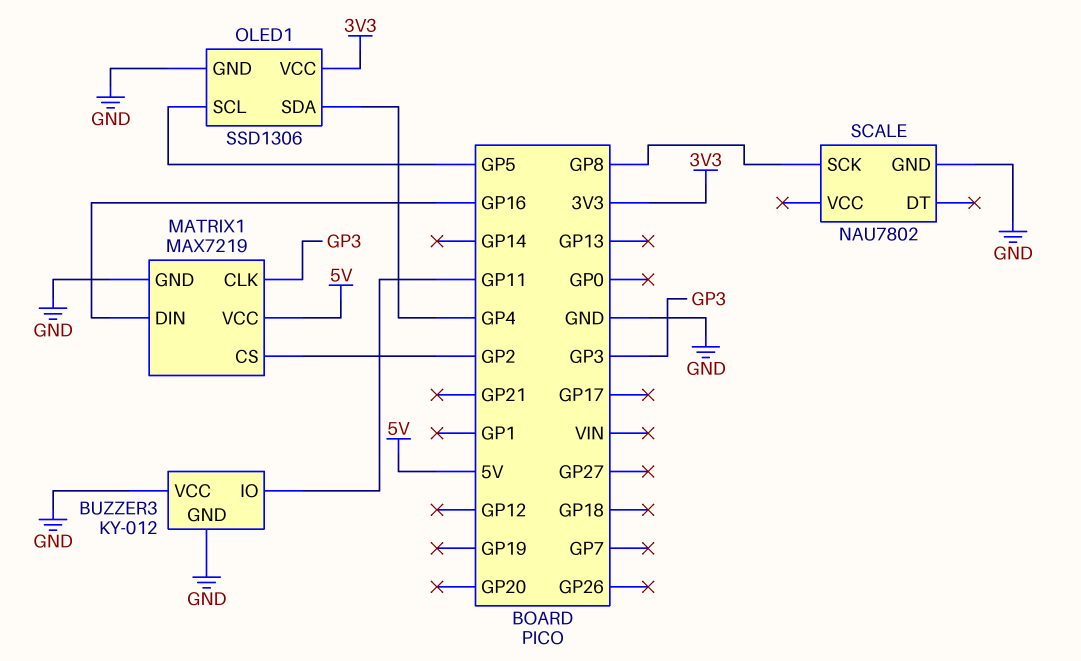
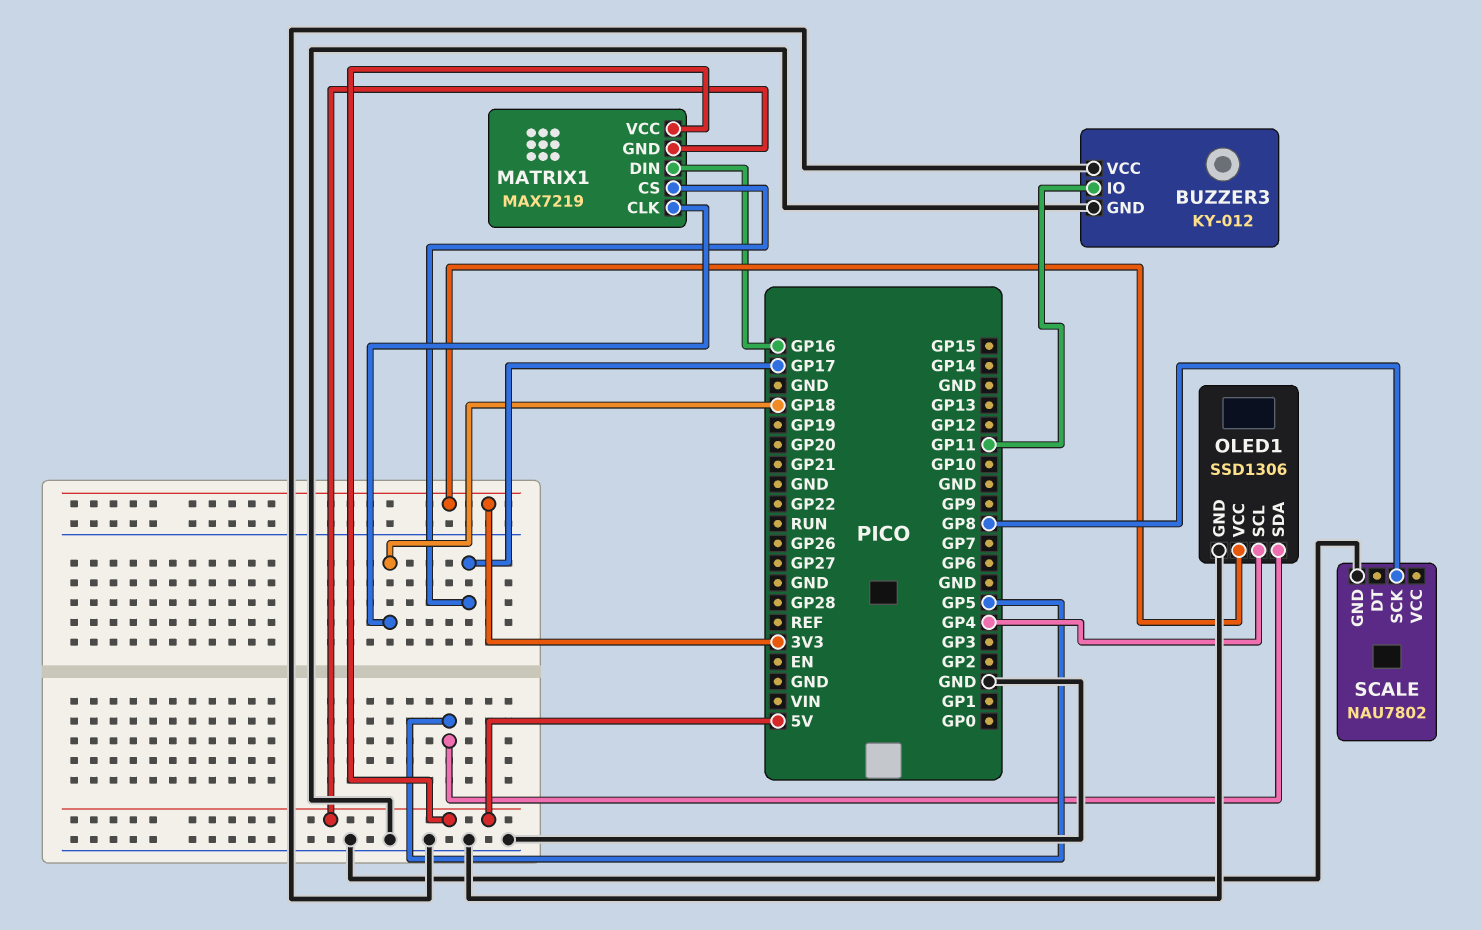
MATRIX1 pin CLK: GP3 -> GP18
MATRIX1 pin CS: GP2 -> GP17
MATRIX1 pin GND: GND -> 5V
OLED1 pin SCL: GP5 -> GP4
OLED1 pin SDA: GP4 -> GP5

